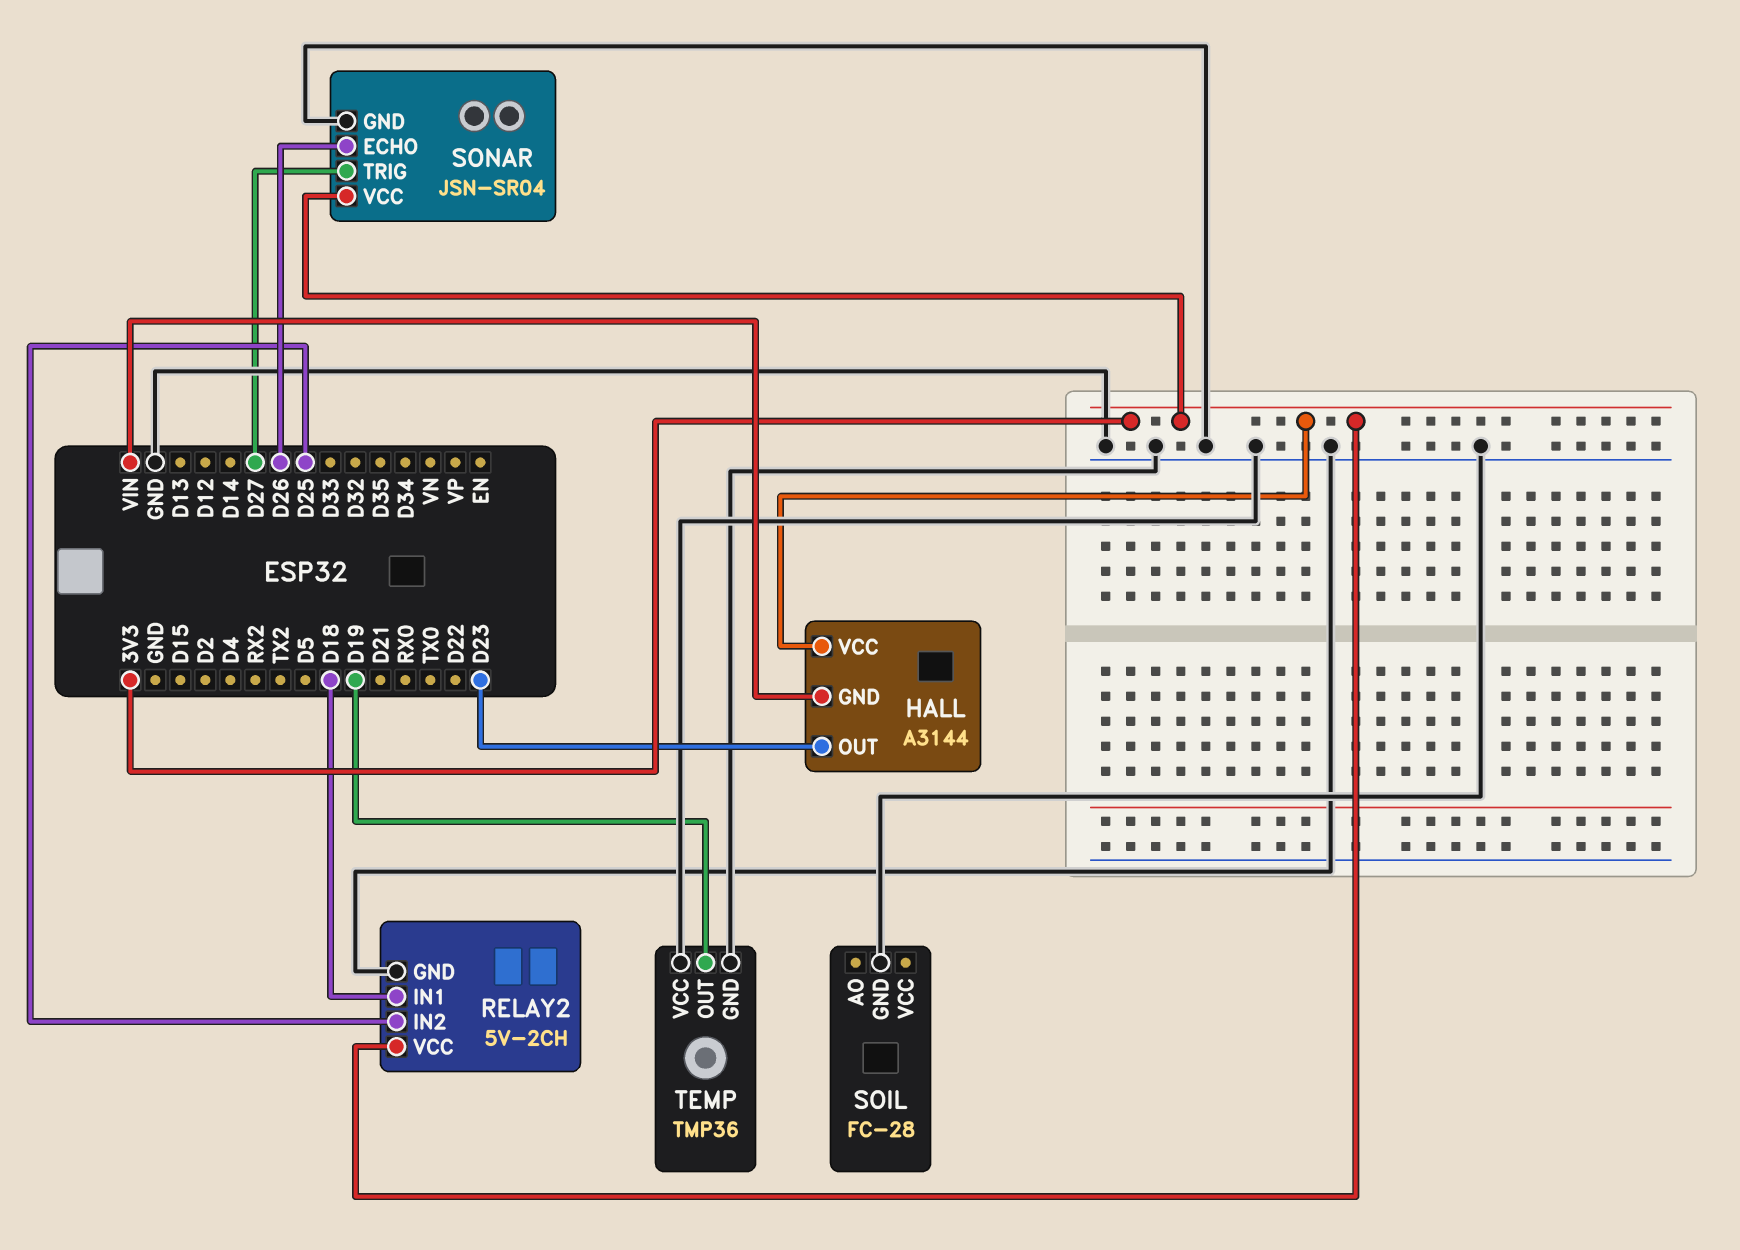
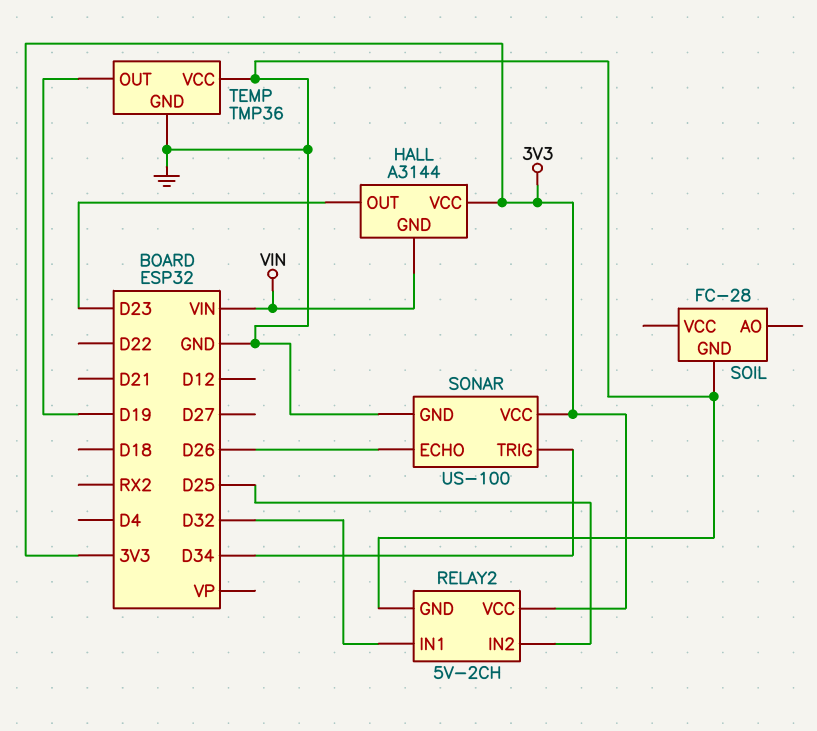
RELAY2 pin IN1: D18 -> D32
SONAR: JSN-SR04 -> US-100
SONAR pin TRIG: D27 -> D34

